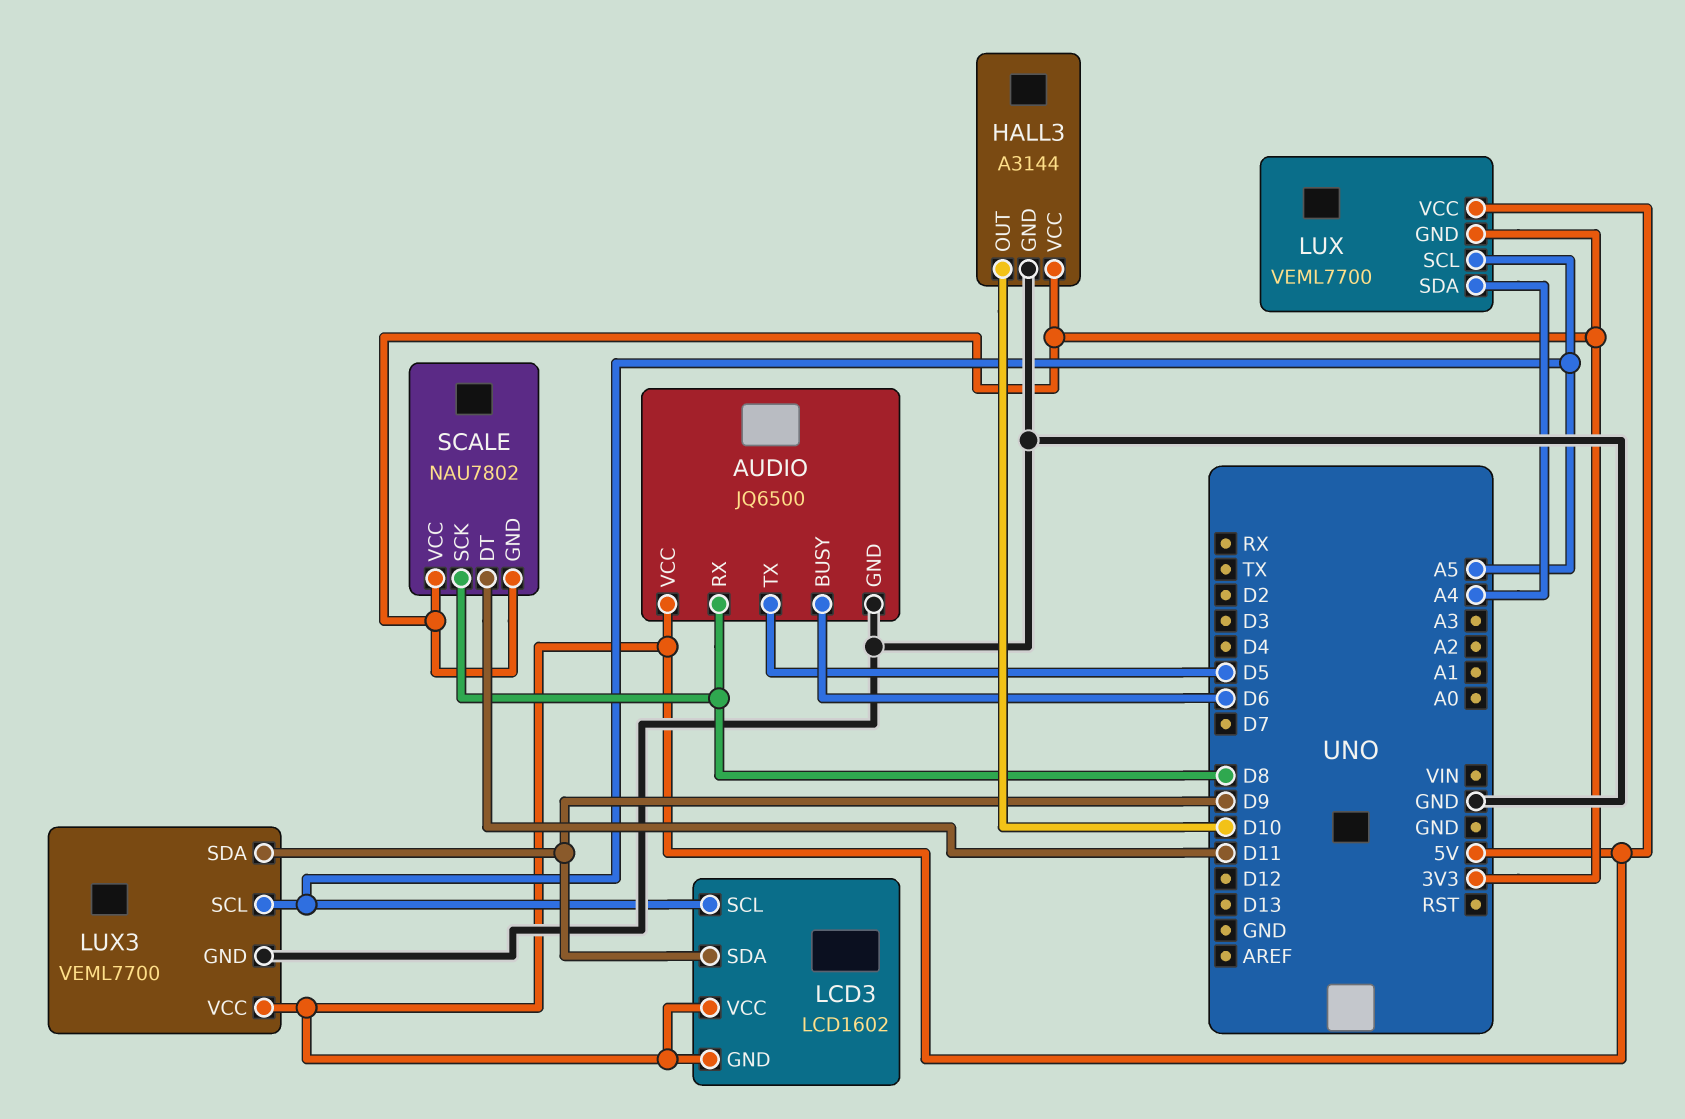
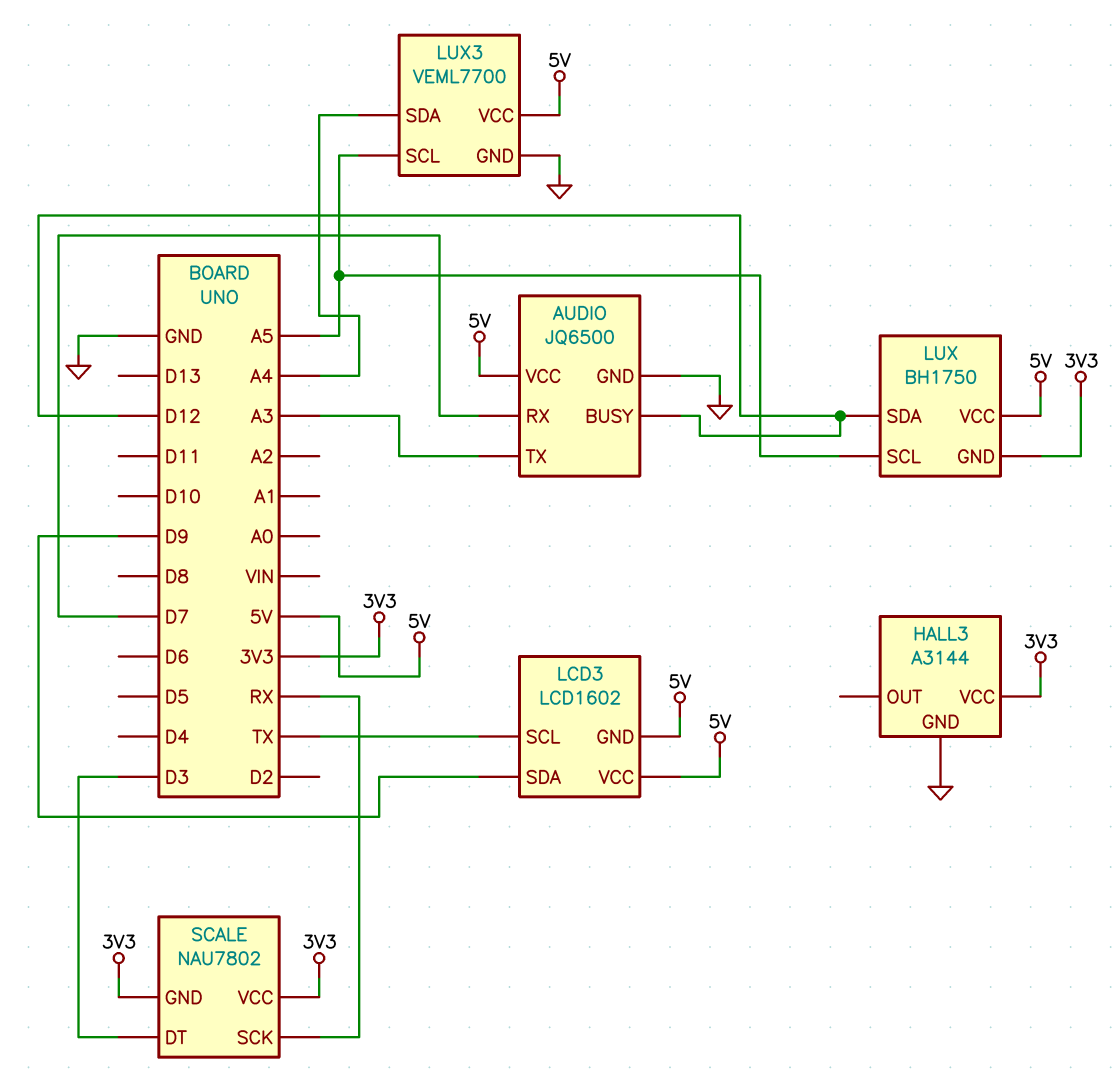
AUDIO pin BUSY: D6 -> D12
AUDIO pin RX: D8 -> D7
AUDIO pin TX: D5 -> A3
HALL3 pin OUT: D10 -> none
LCD3 pin SCL: A5 -> TX
LUX: VEML7700 -> BH1750
LUX pin SDA: A4 -> D12
LUX3 pin SDA: D9 -> A4
SCALE pin DT: D11 -> D3
SCALE pin SCK: D8 -> RX

